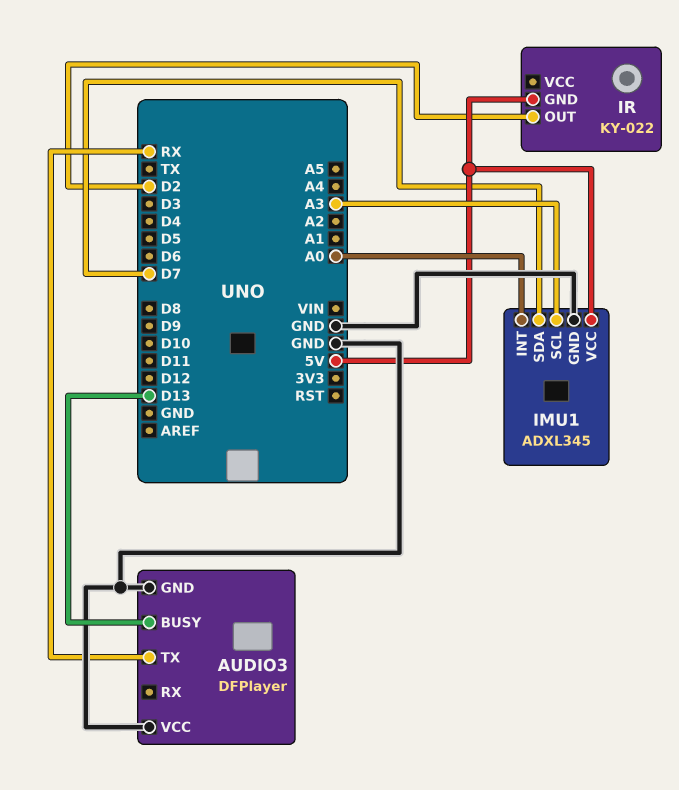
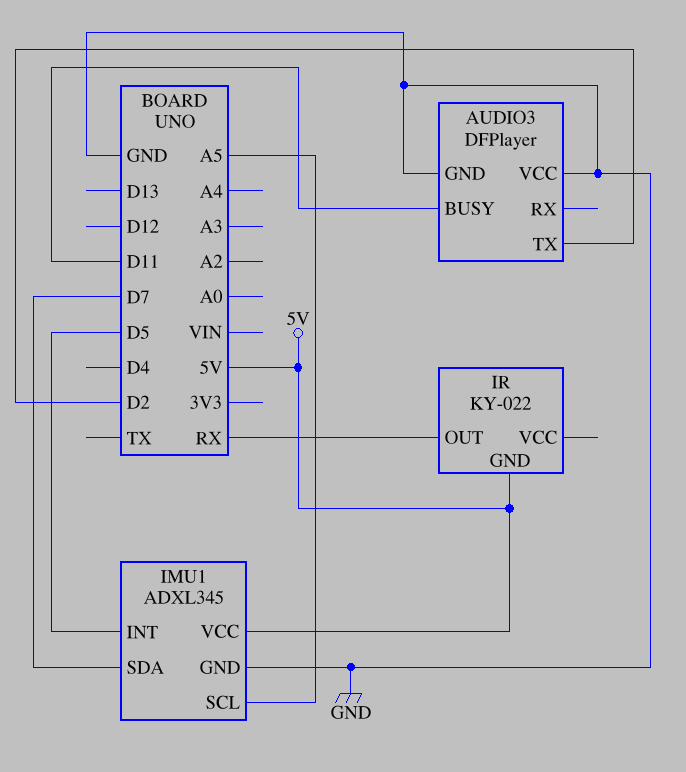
AUDIO3 pin BUSY: D13 -> D11
AUDIO3 pin TX: RX -> D2
IMU1 pin INT: A0 -> D5
IMU1 pin SCL: A3 -> A5
IR pin OUT: D2 -> RX

